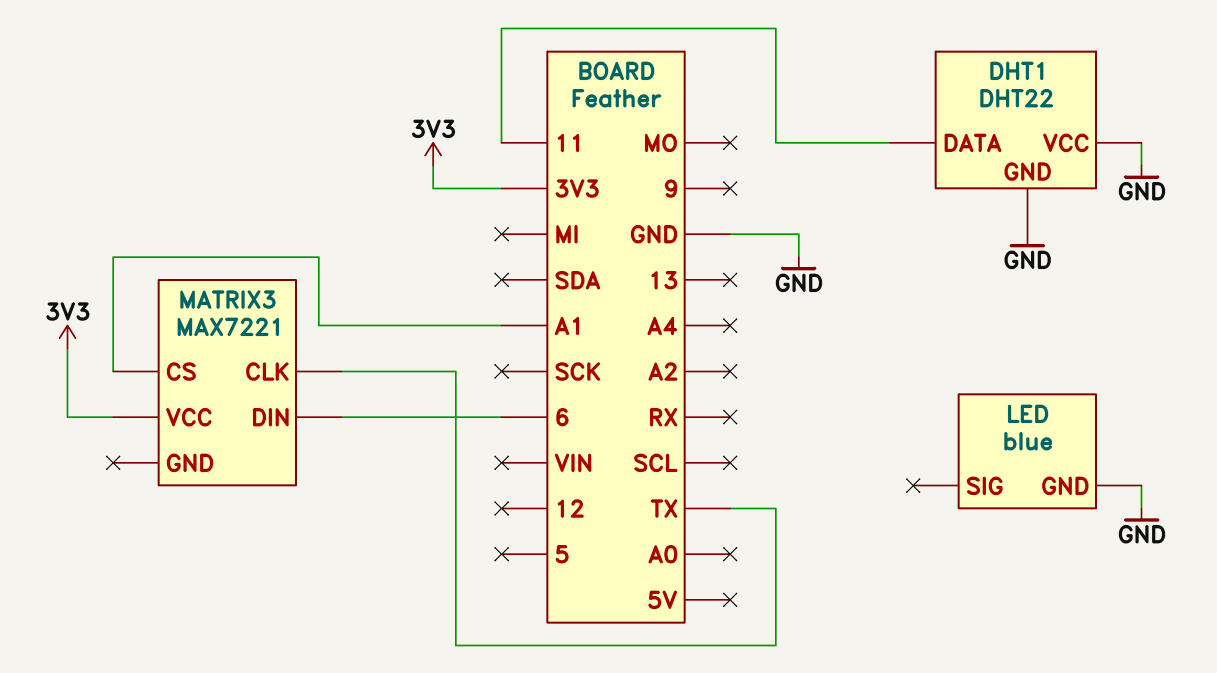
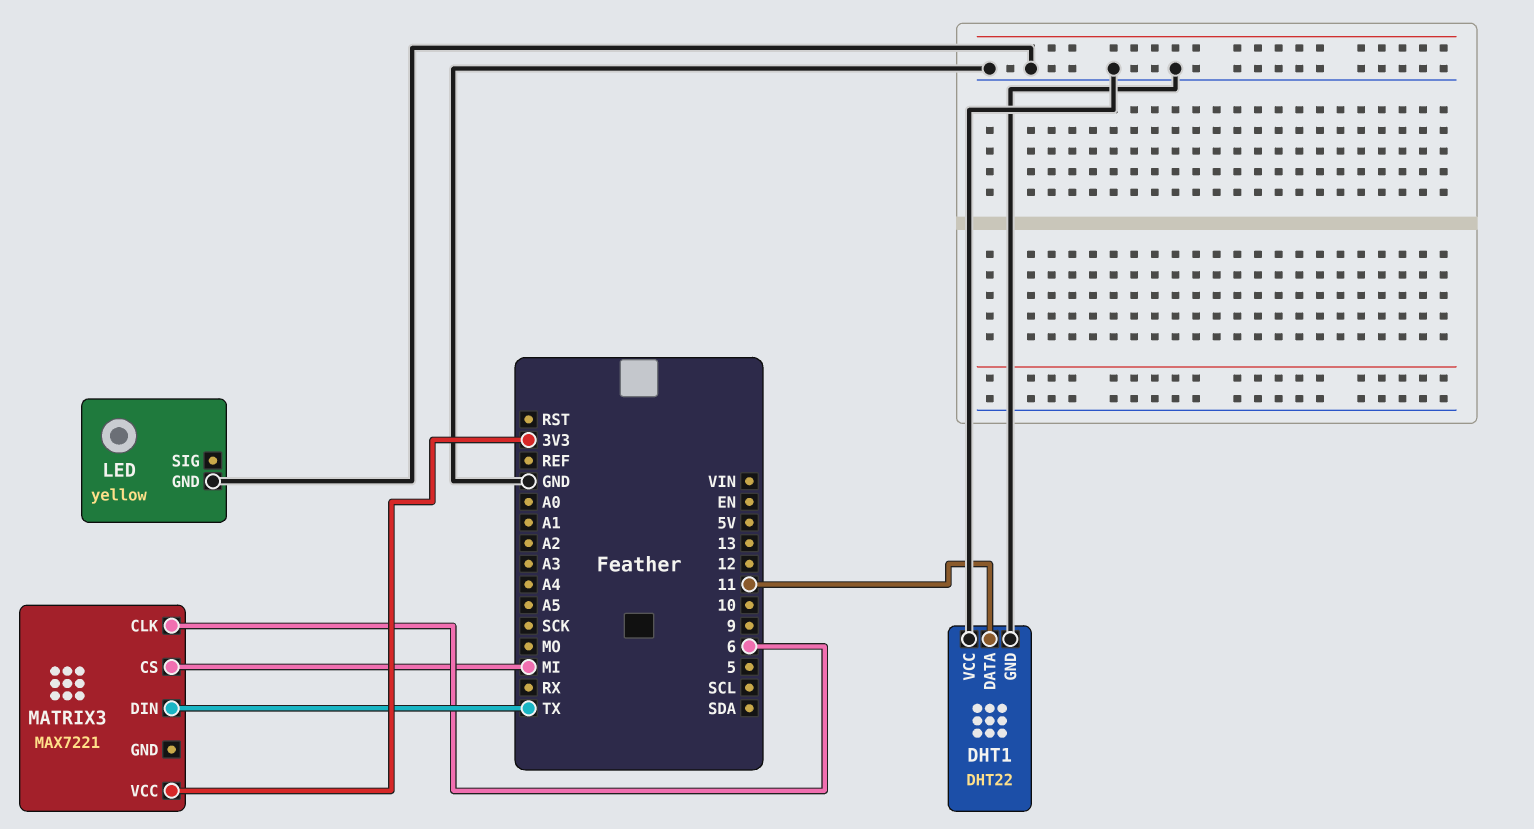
LED: blue -> yellow
MATRIX3 pin CLK: TX -> 6
MATRIX3 pin CS: A1 -> MI
MATRIX3 pin DIN: 6 -> TX

